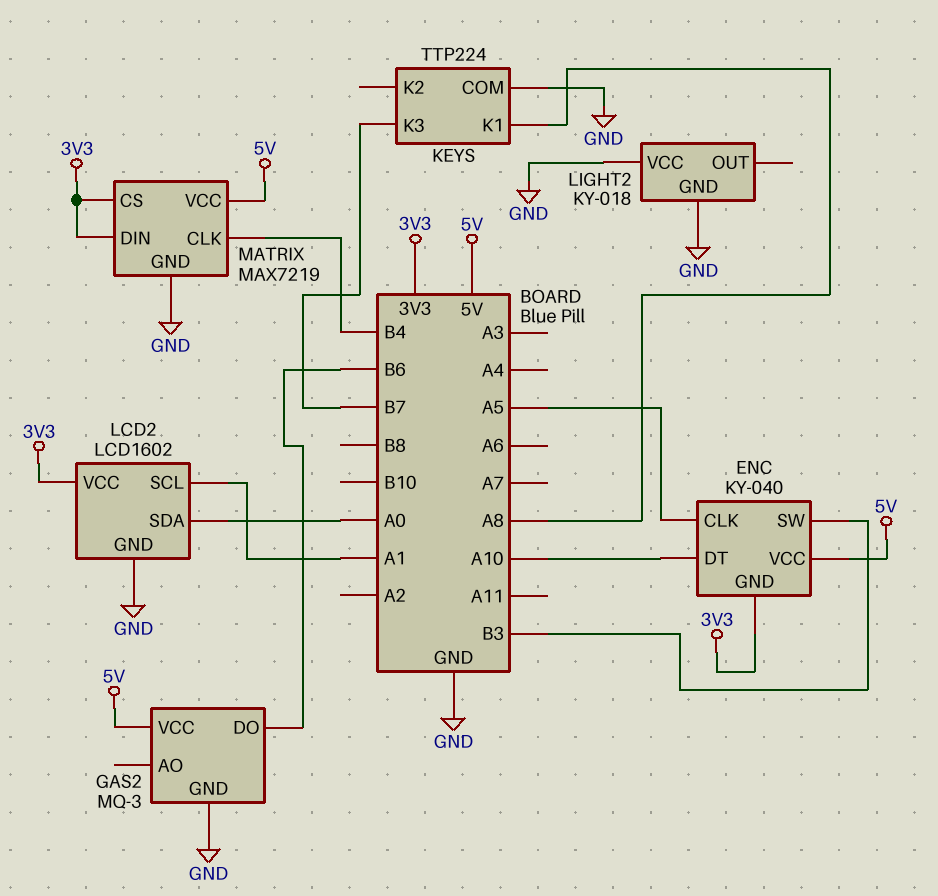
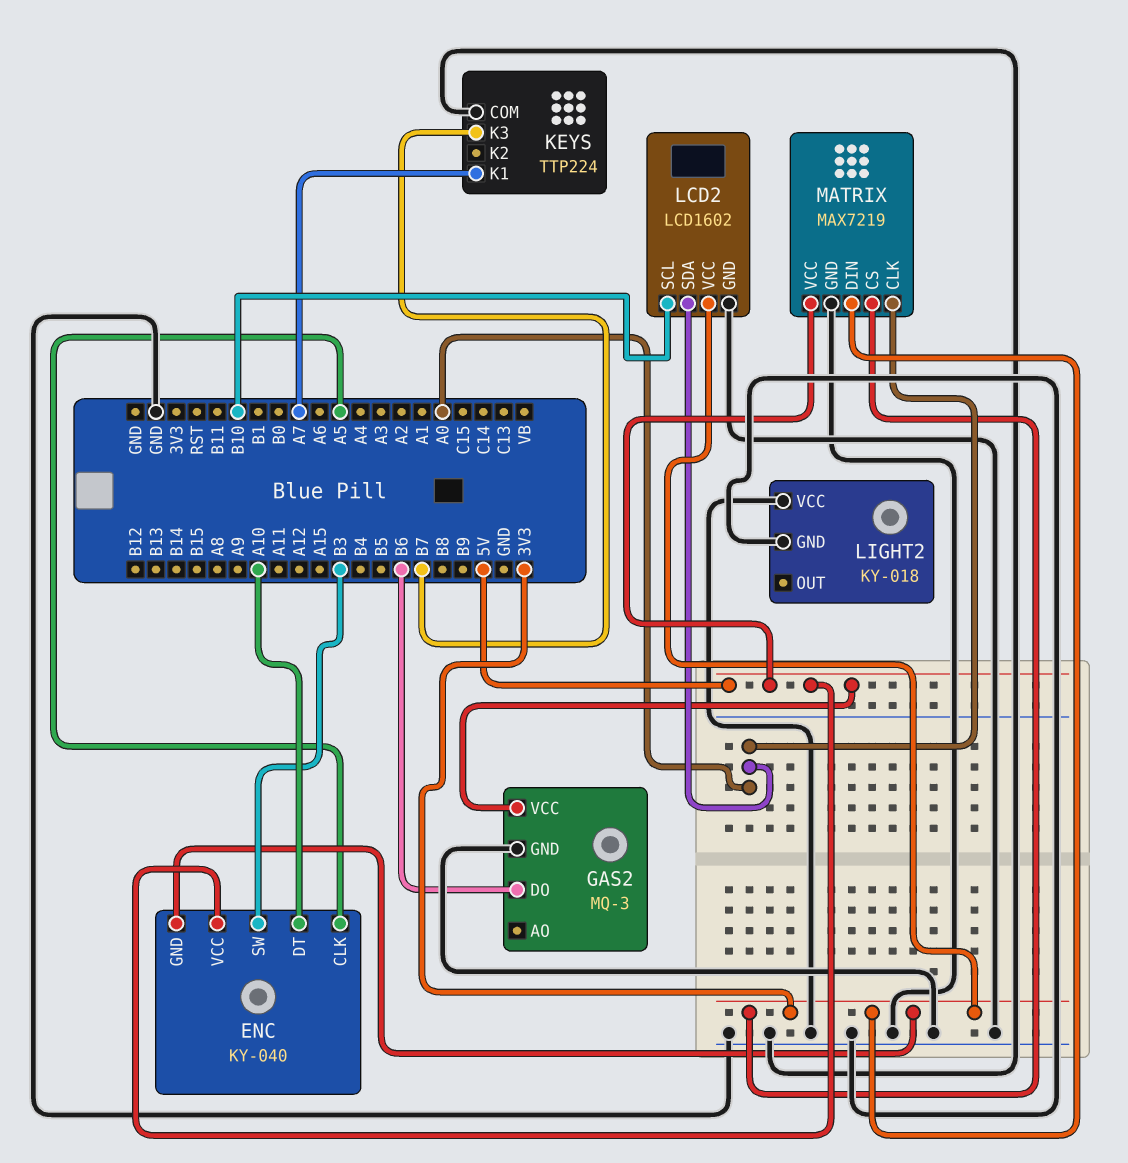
KEYS pin K1: A8 -> A7
LCD2 pin SCL: A1 -> B10
MATRIX pin CLK: B4 -> A0

